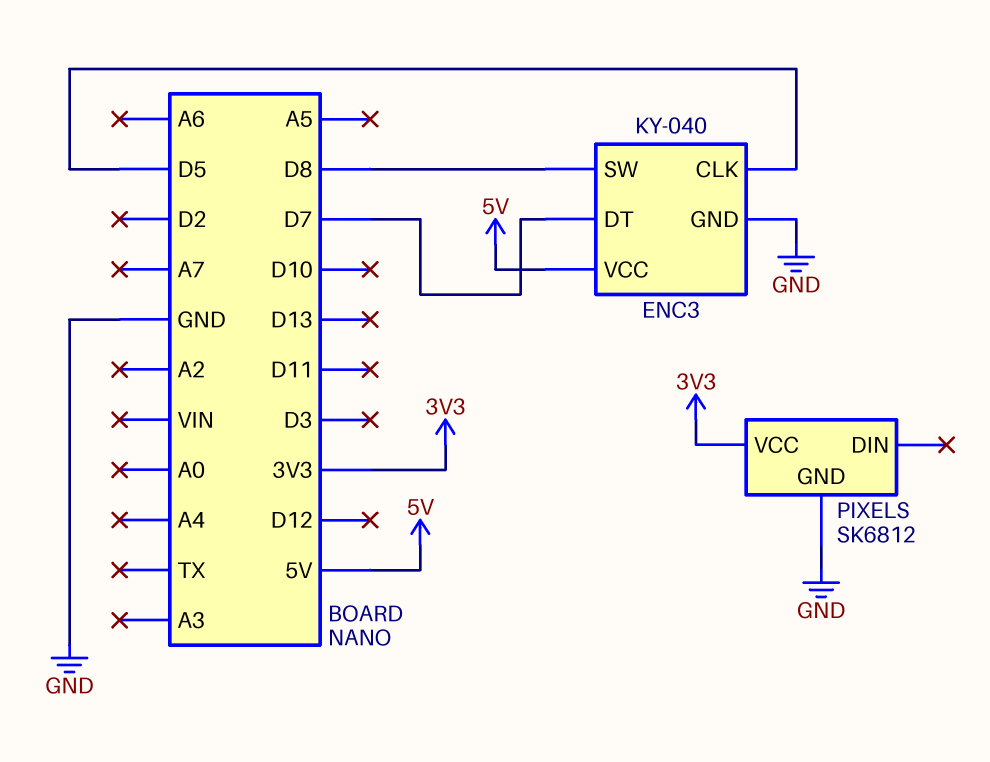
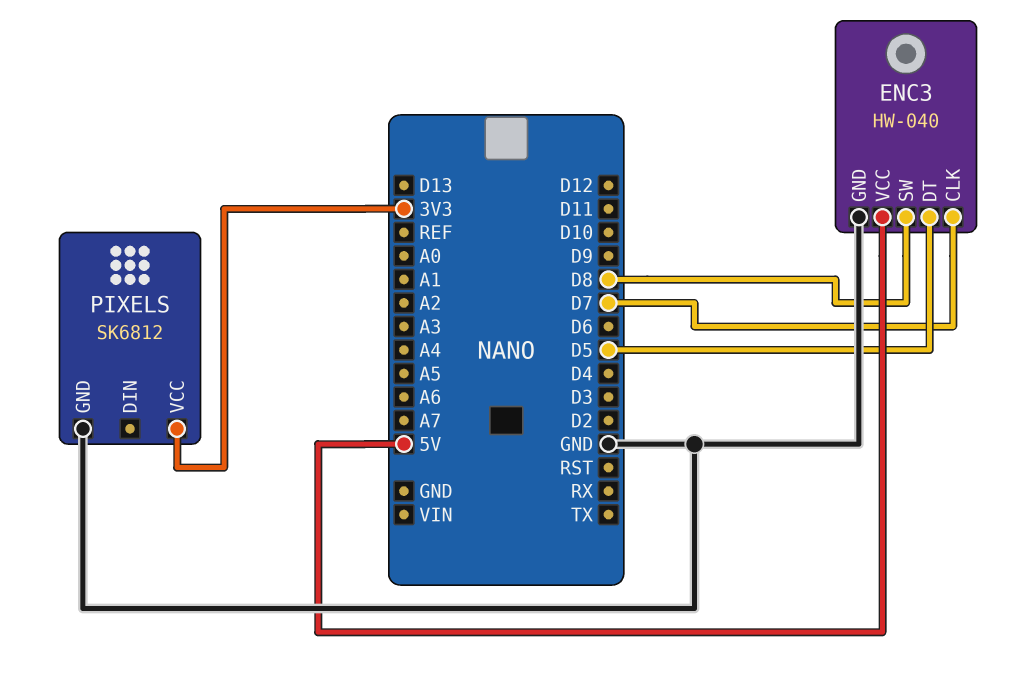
ENC3: KY-040 -> HW-040
ENC3 pin CLK: D5 -> D7
ENC3 pin DT: D7 -> D5

